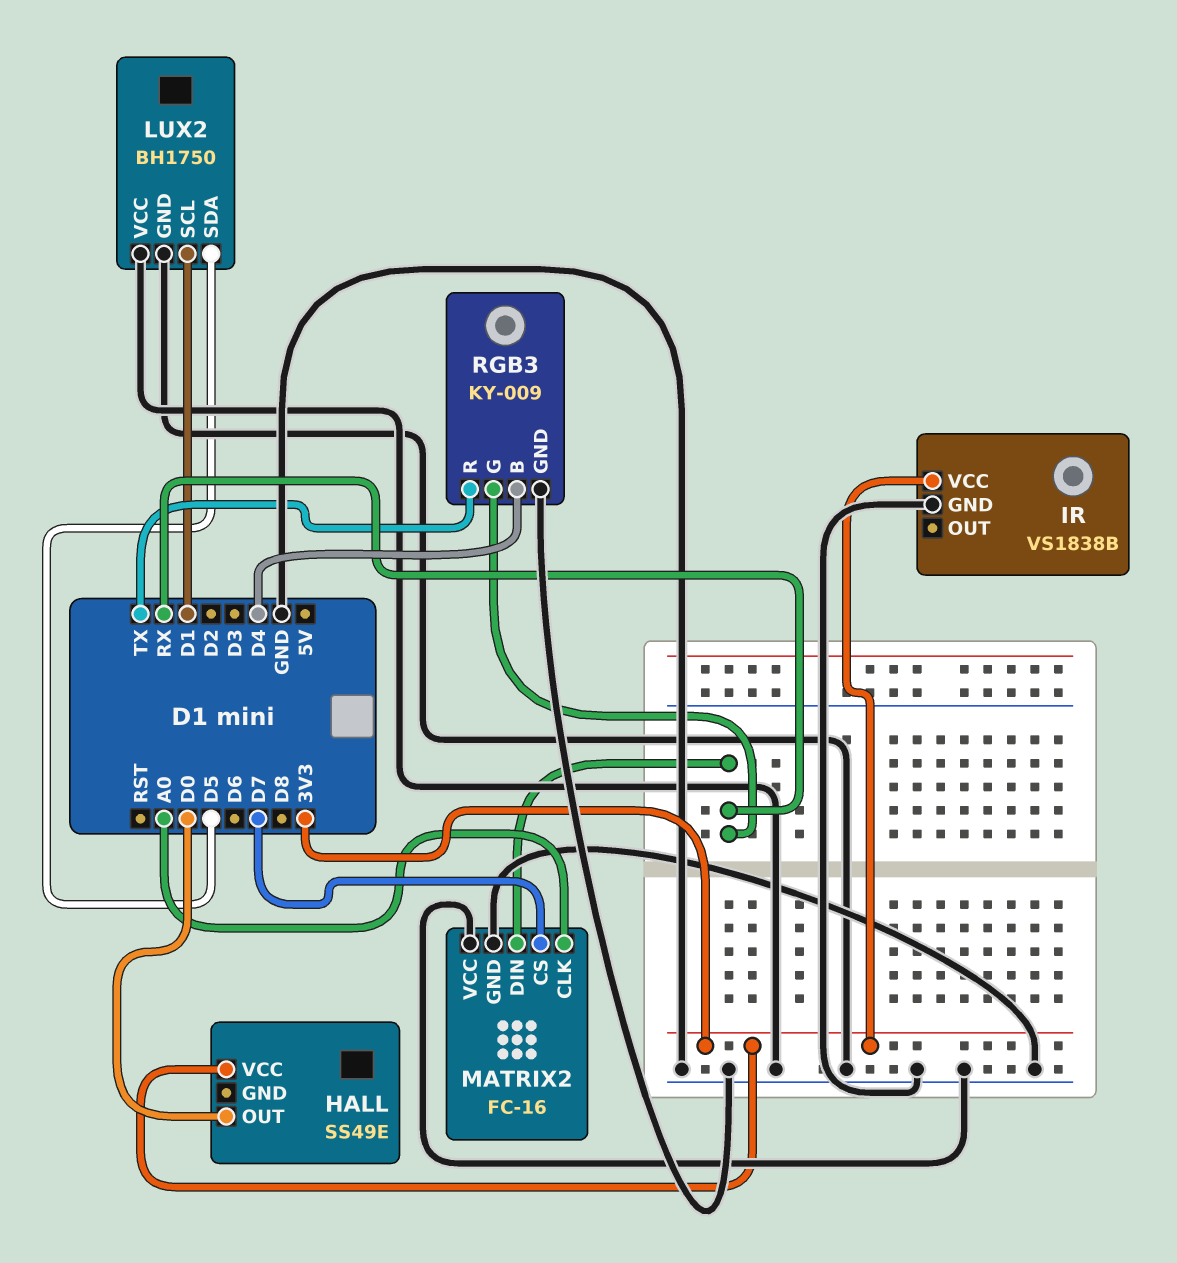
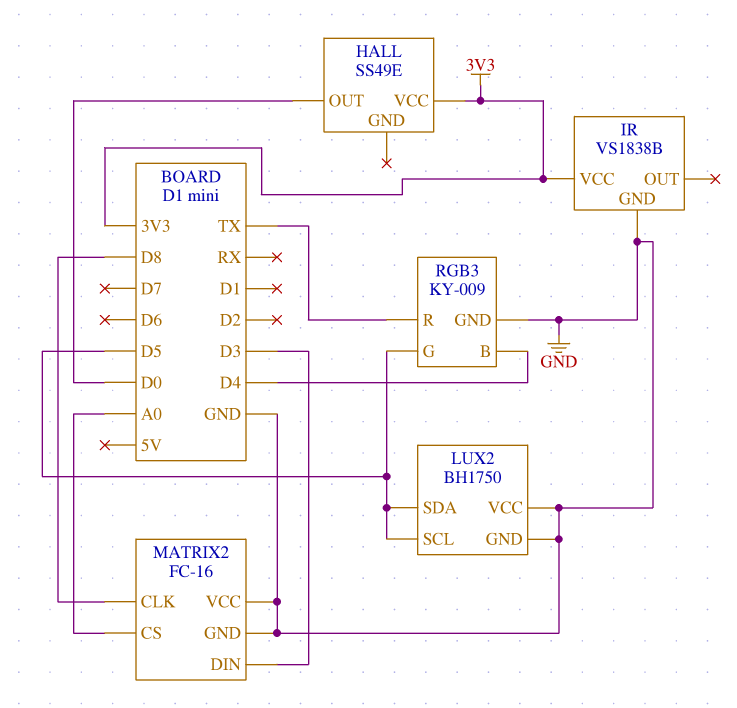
LUX2 pin SCL: D1 -> D5
MATRIX2 pin CLK: A0 -> D8
MATRIX2 pin CS: D7 -> A0
MATRIX2 pin DIN: RX -> D3
RGB3 pin G: RX -> D5

